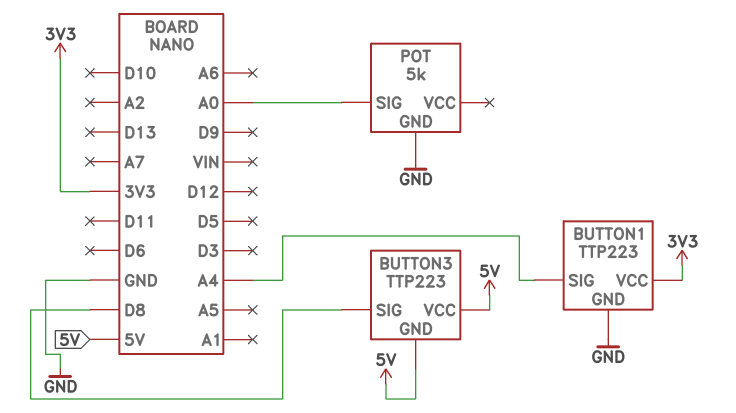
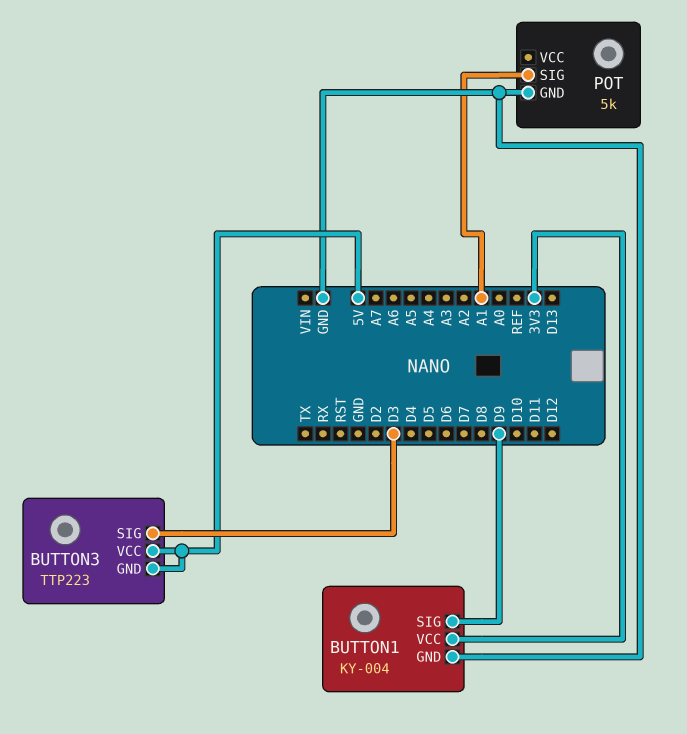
BUTTON1: TTP223 -> KY-004
BUTTON1 pin SIG: A4 -> D9
BUTTON3 pin SIG: D8 -> D3
POT pin SIG: A0 -> A1

